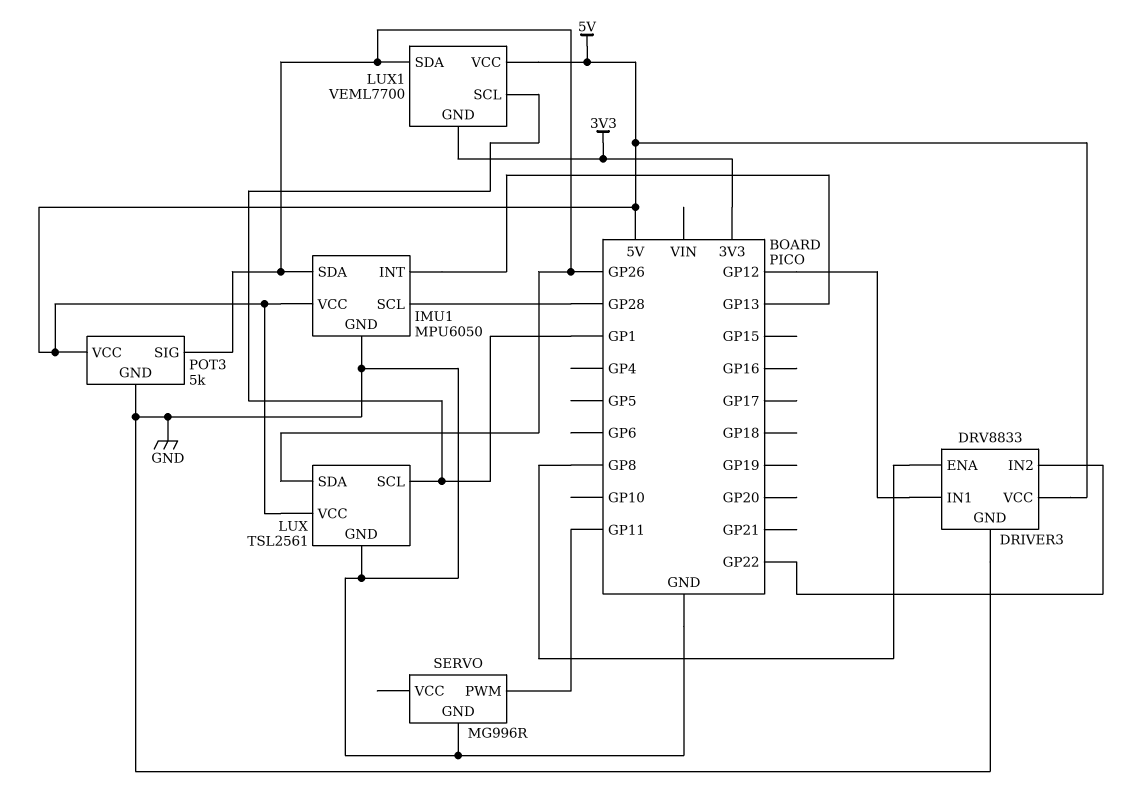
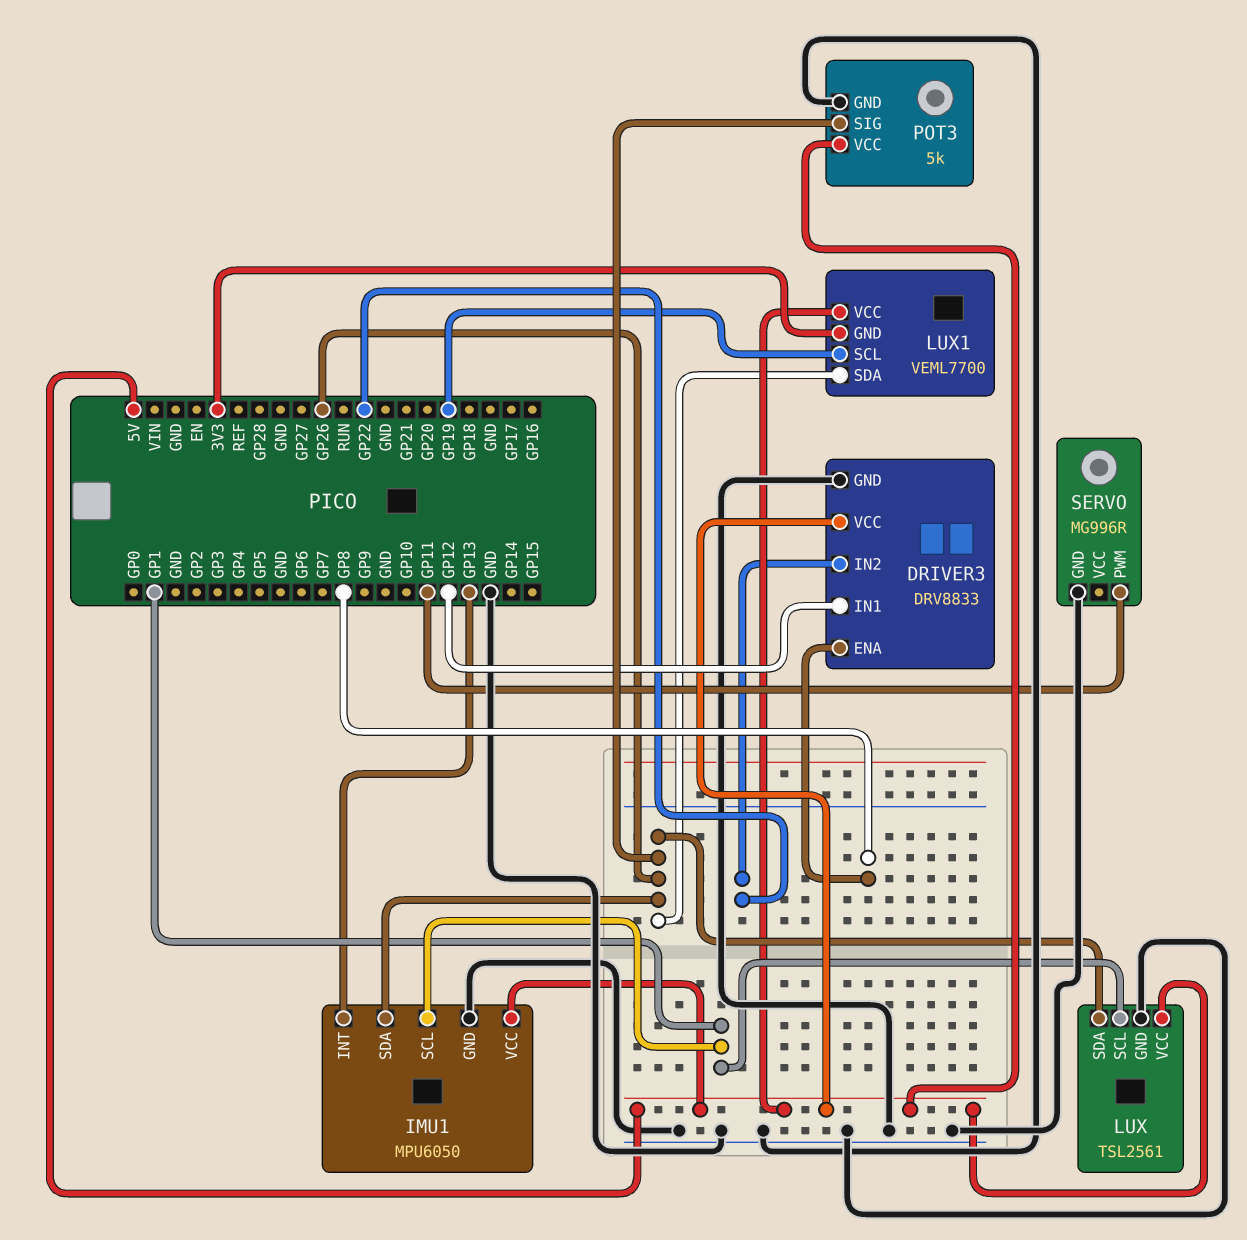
IMU1 pin SCL: GP28 -> GP1
LUX1 pin SCL: GP1 -> GP19

